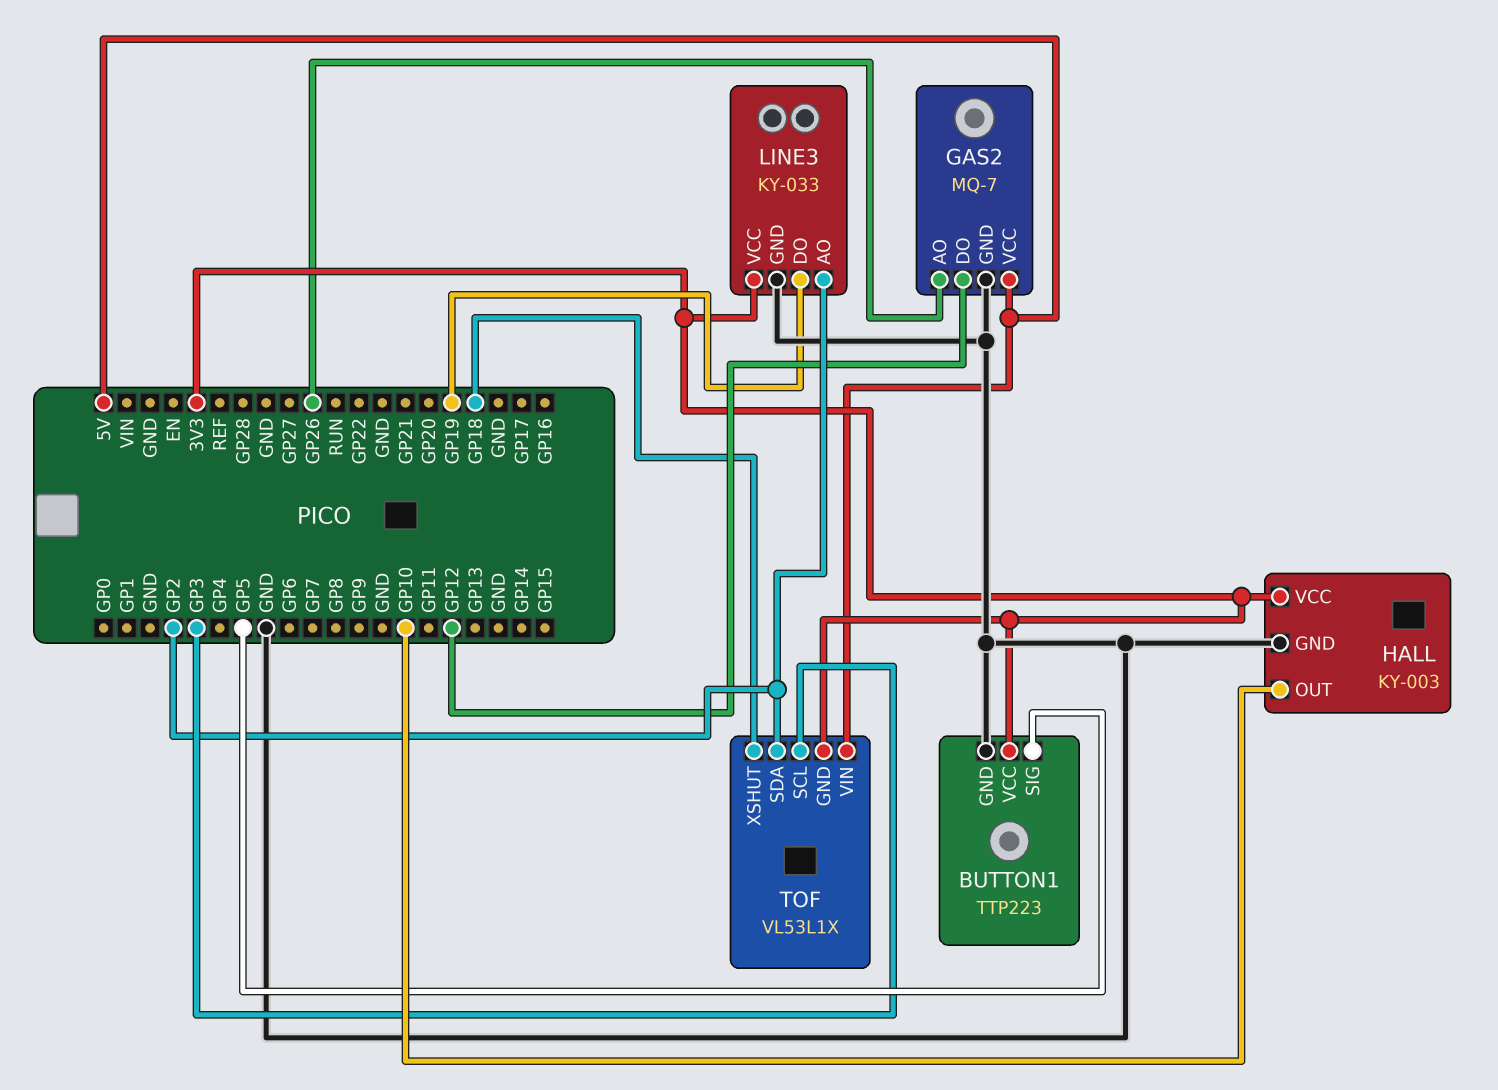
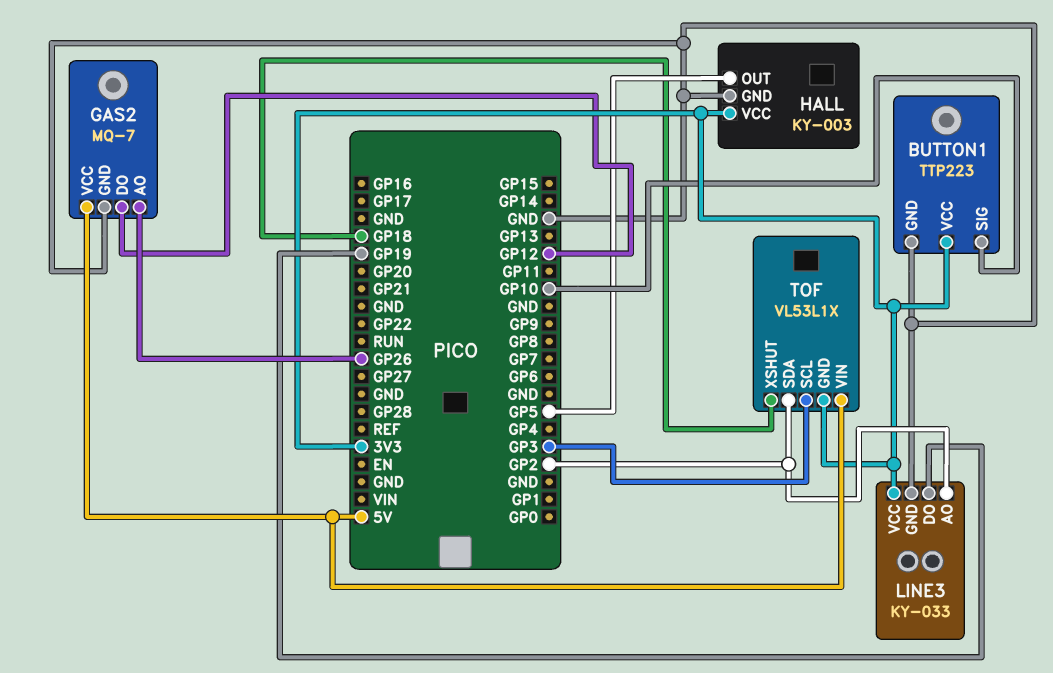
BUTTON1 pin SIG: GP5 -> GP10
HALL pin OUT: GP10 -> GP5

